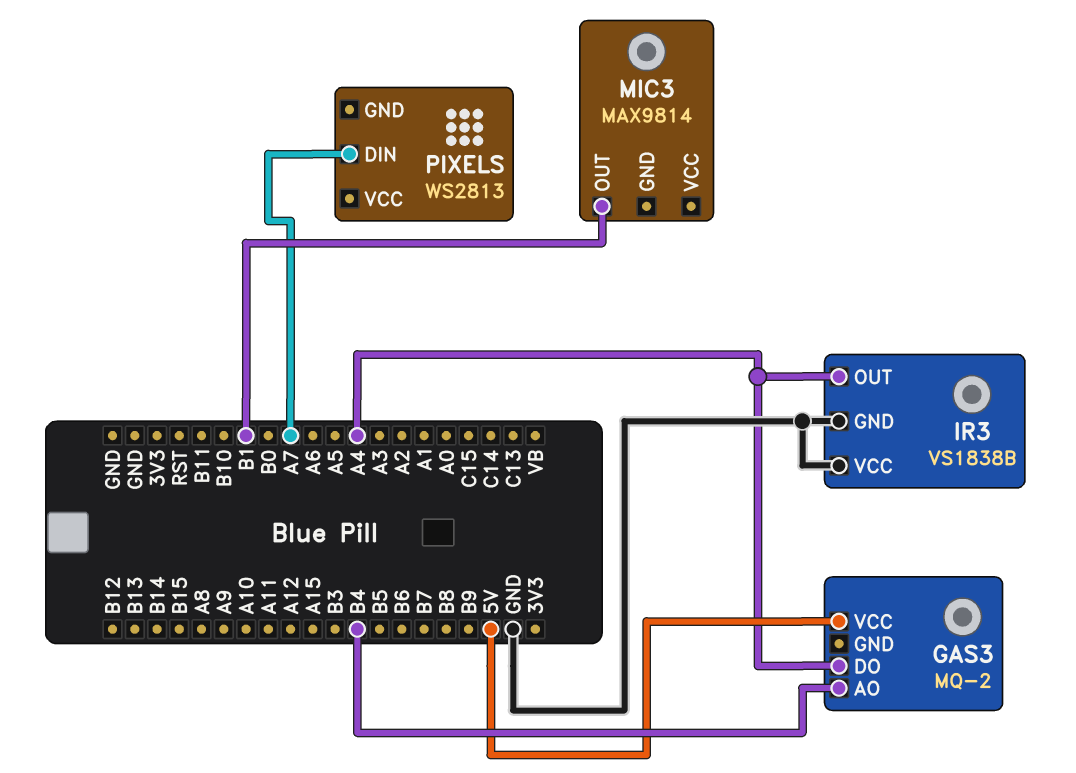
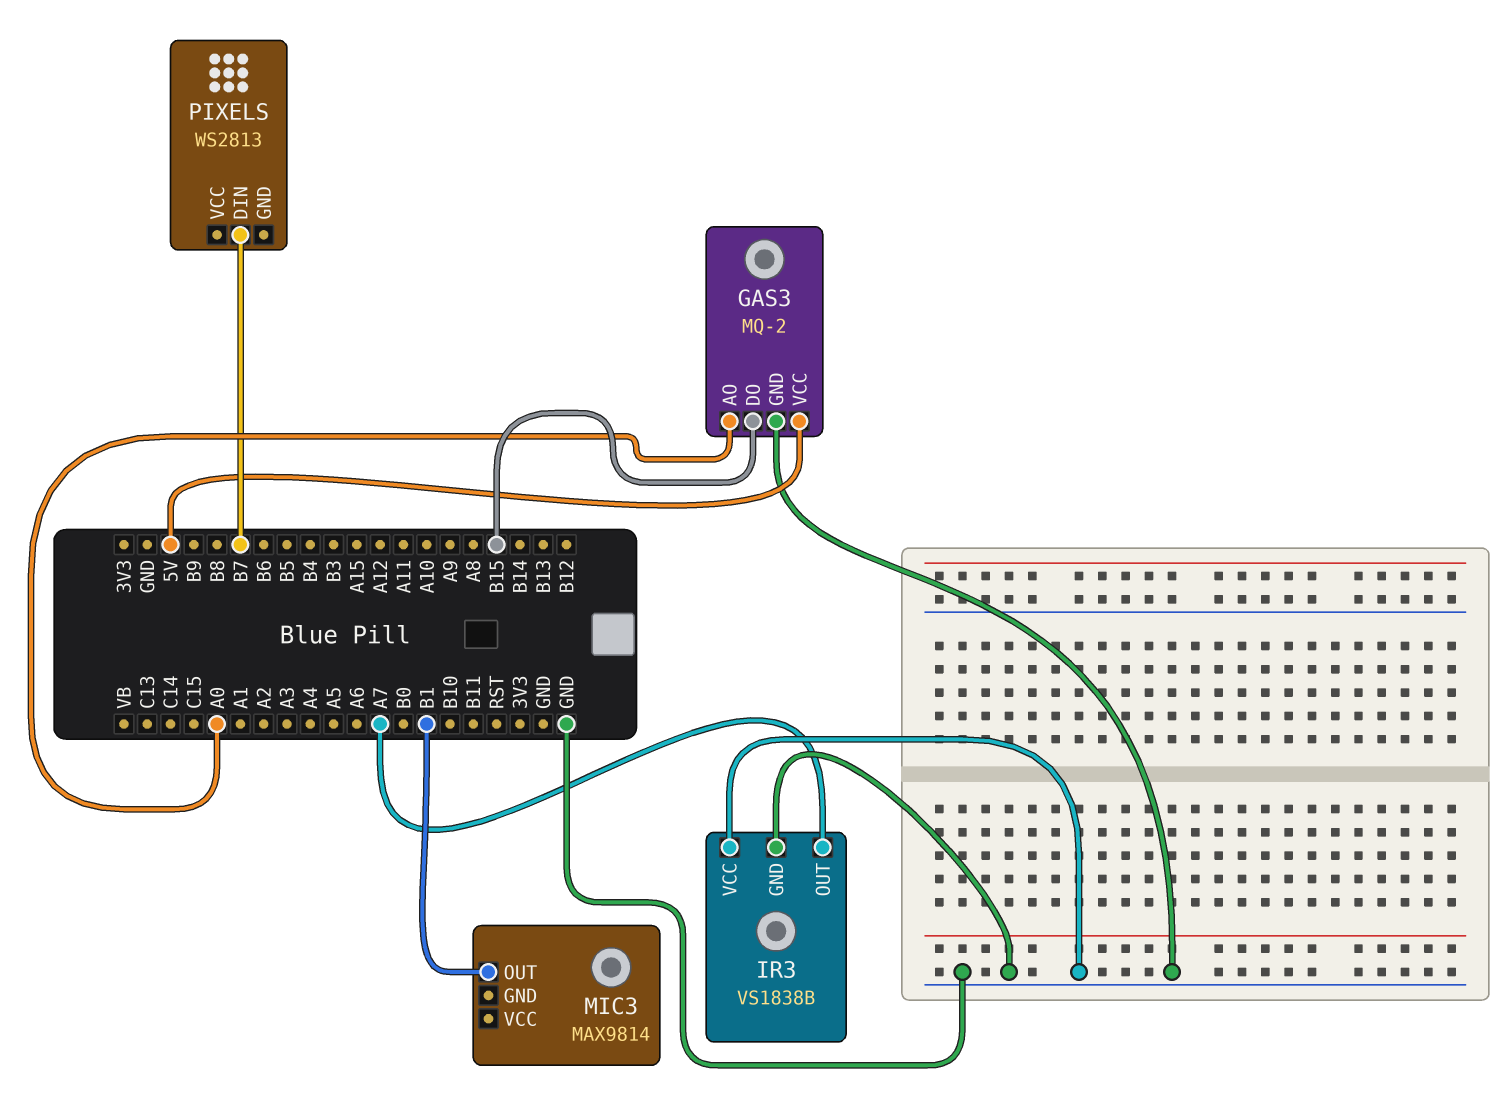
GAS3 pin AO: B4 -> A0
GAS3 pin DO: A4 -> B15
GAS3 pin GND: none -> GND
IR3 pin OUT: A4 -> A7
PIXELS pin DIN: A7 -> B7

